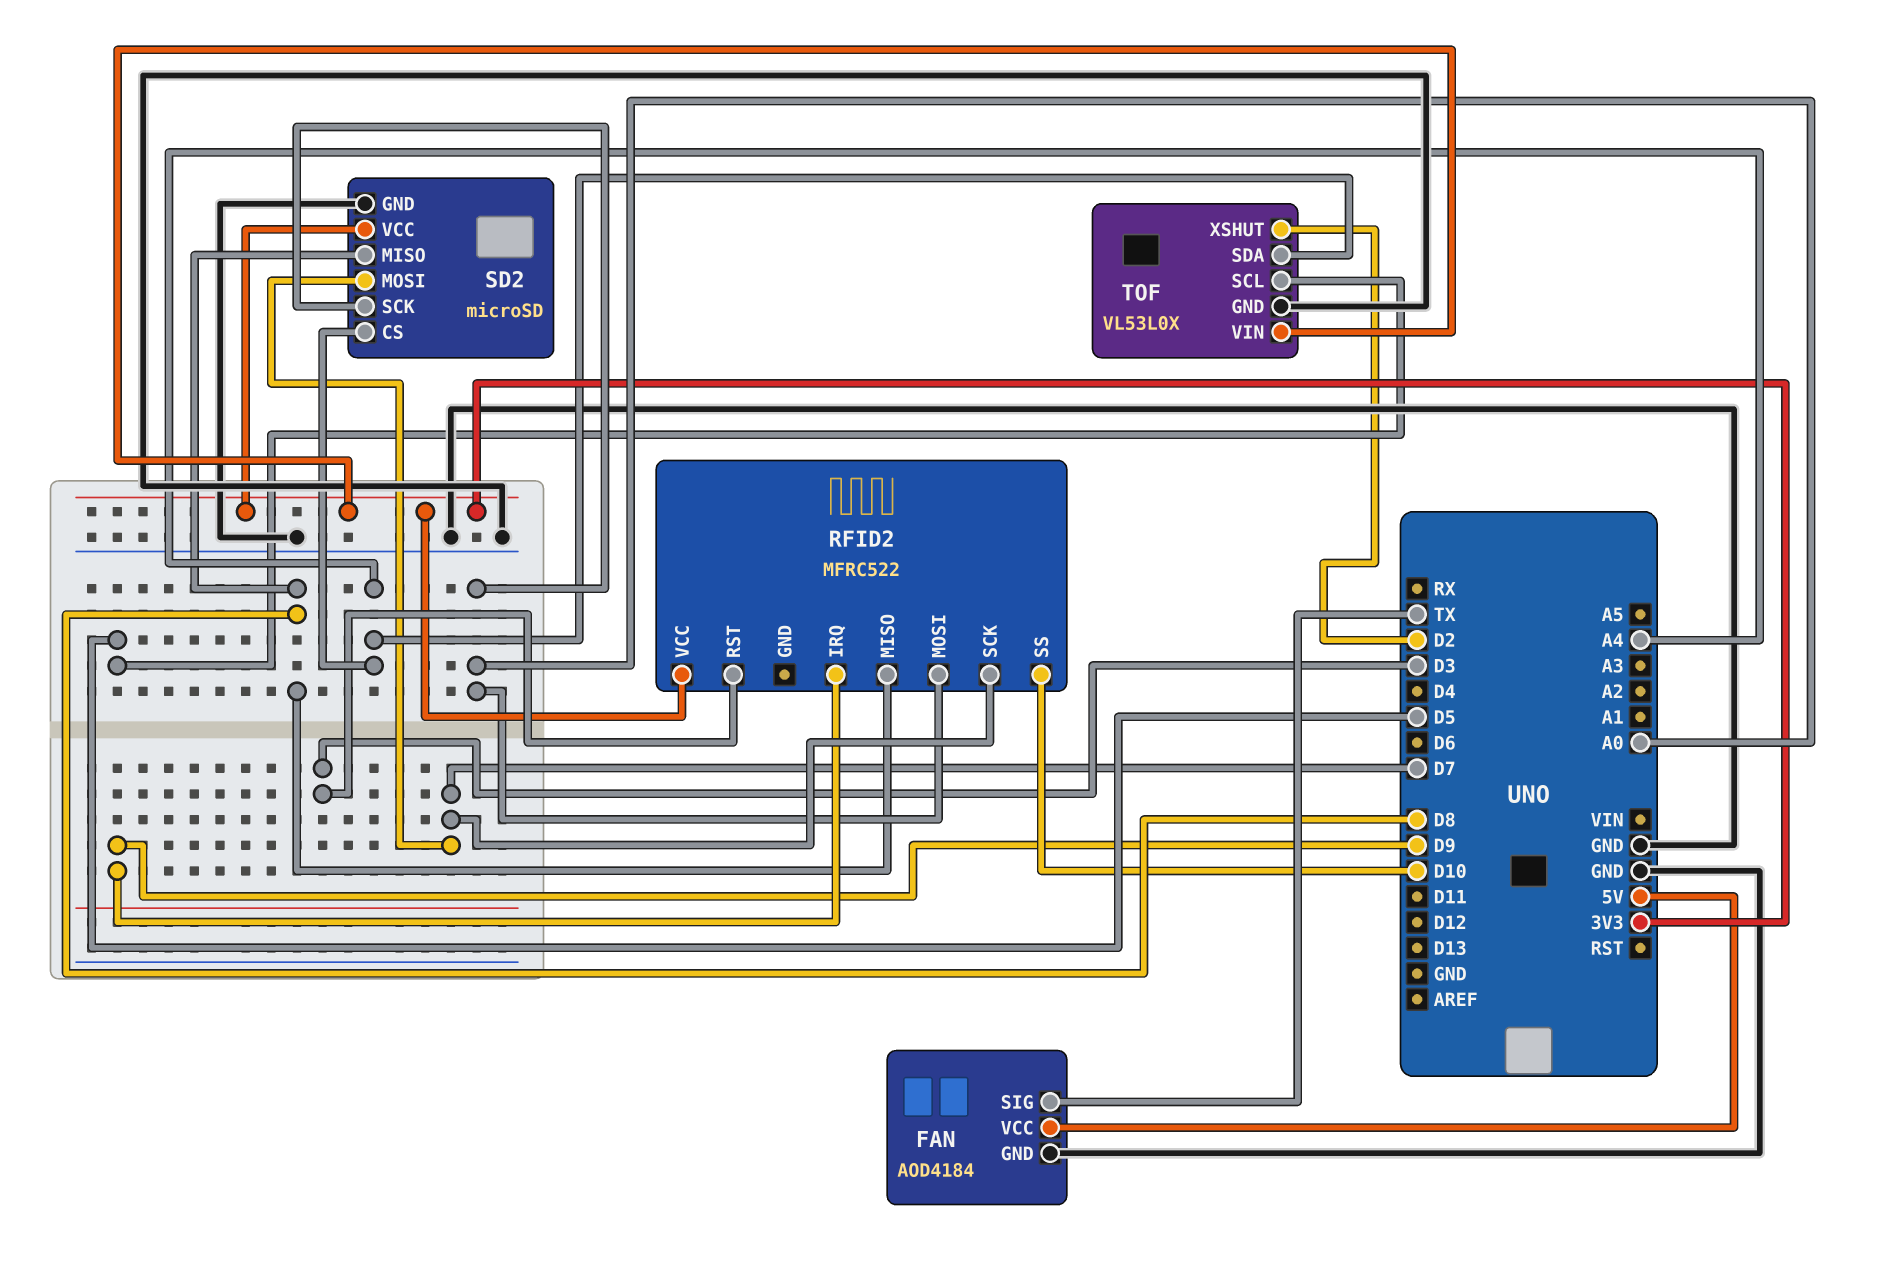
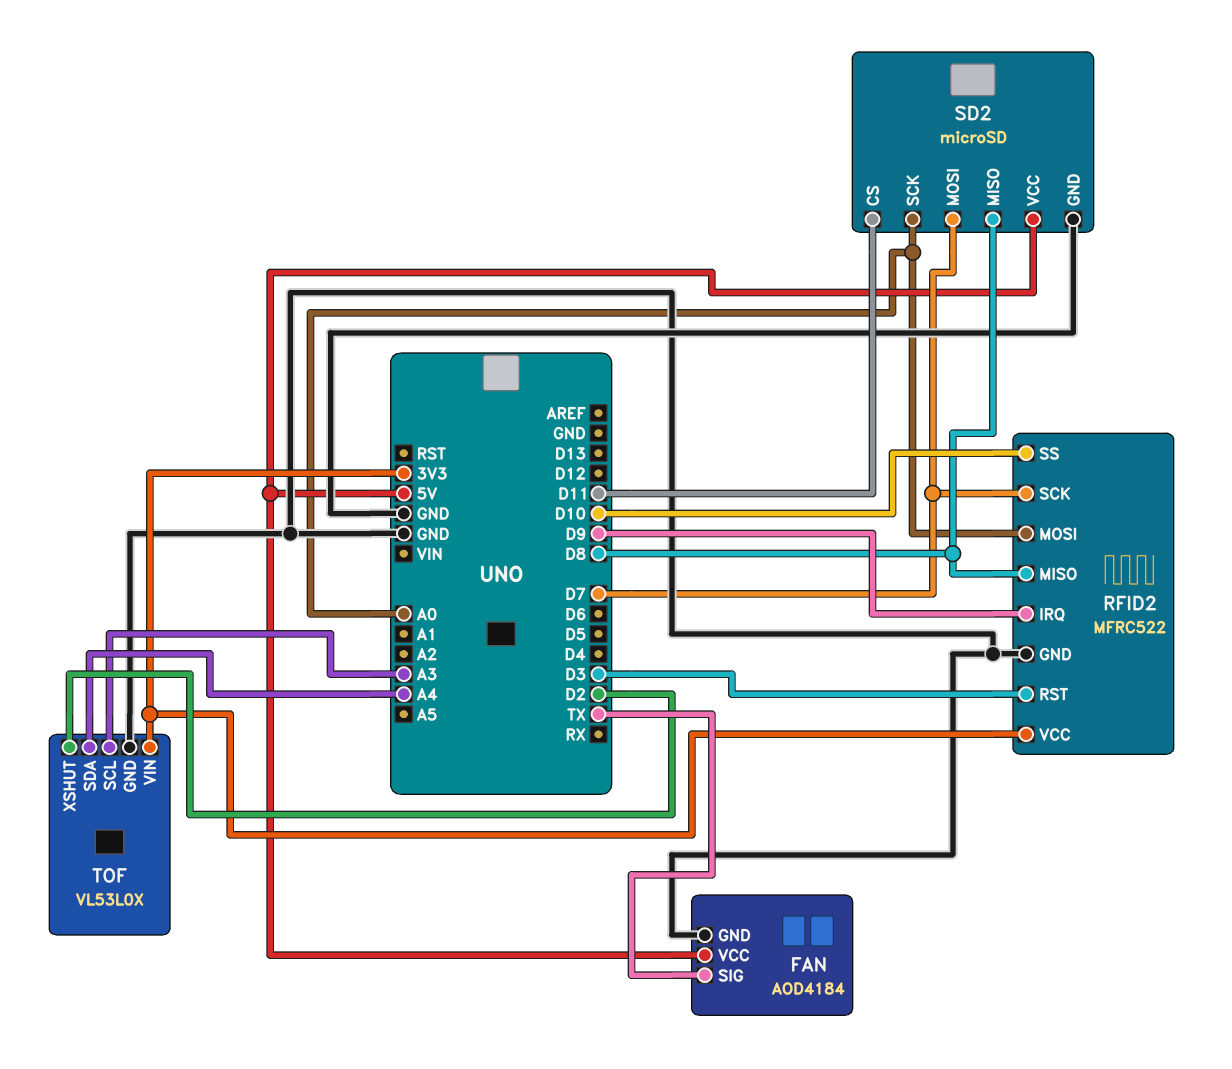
RFID2 pin GND: none -> GND
SD2 pin CS: A4 -> D11
SD2 pin VCC: 3V3 -> 5V
TOF pin SCL: D5 -> A3

